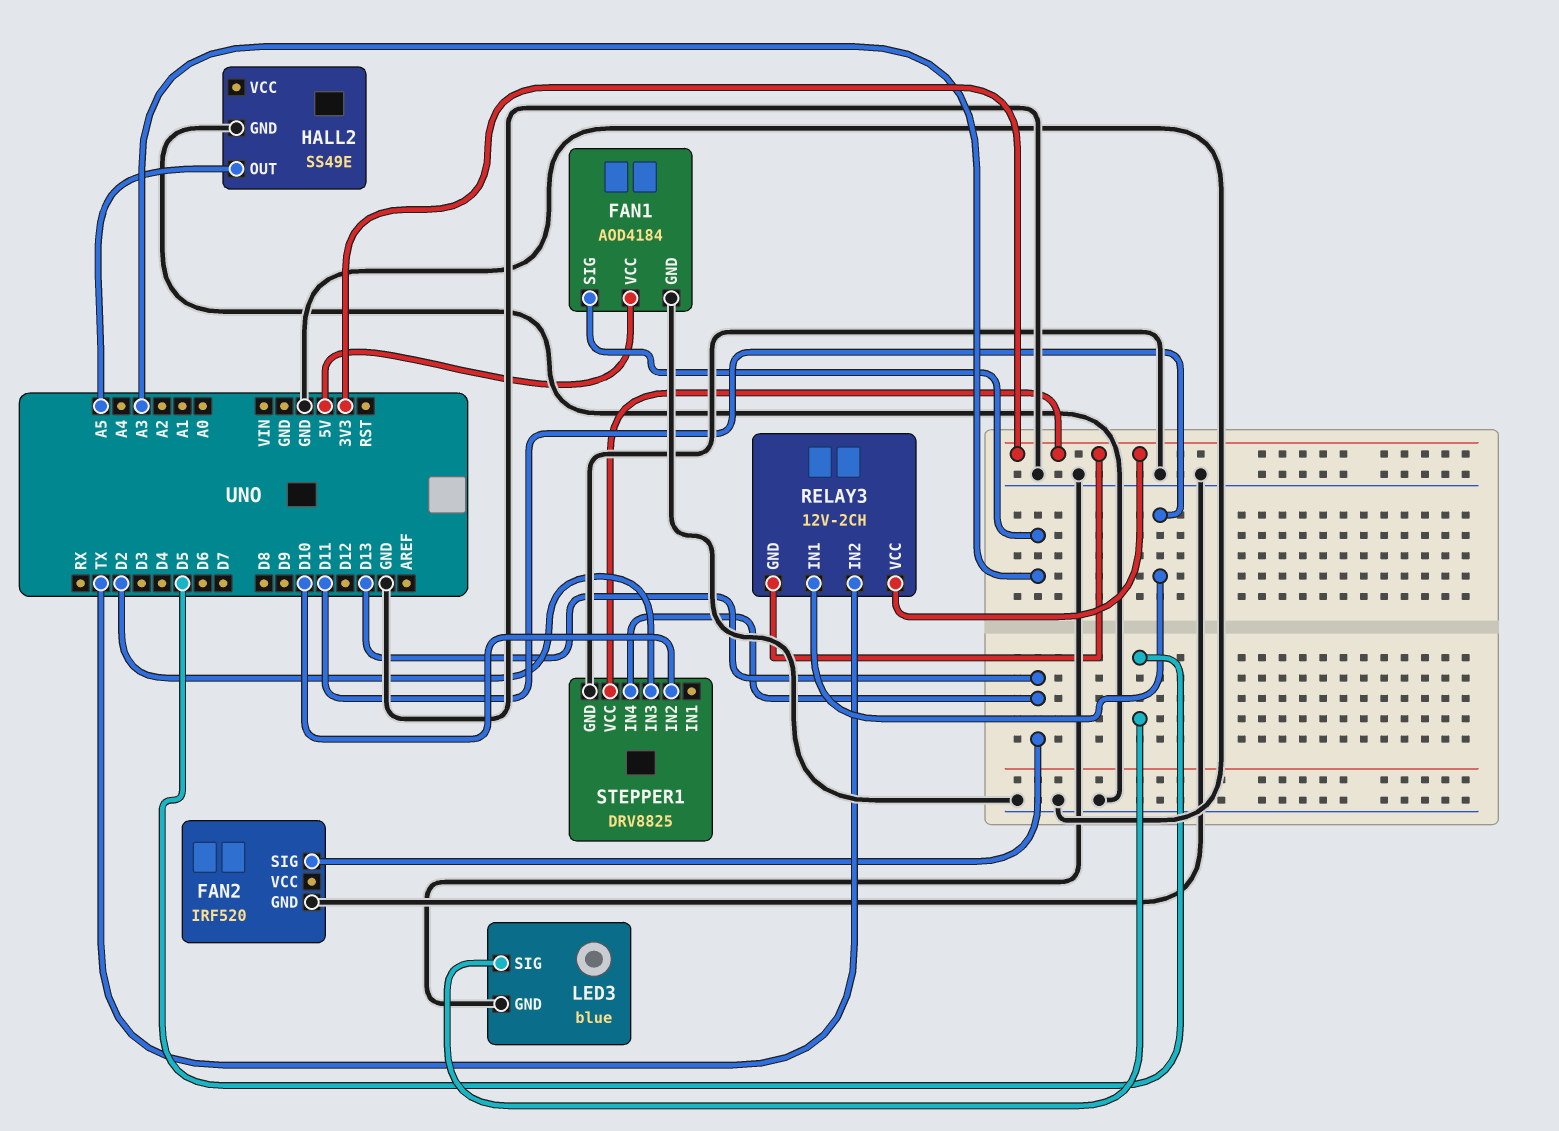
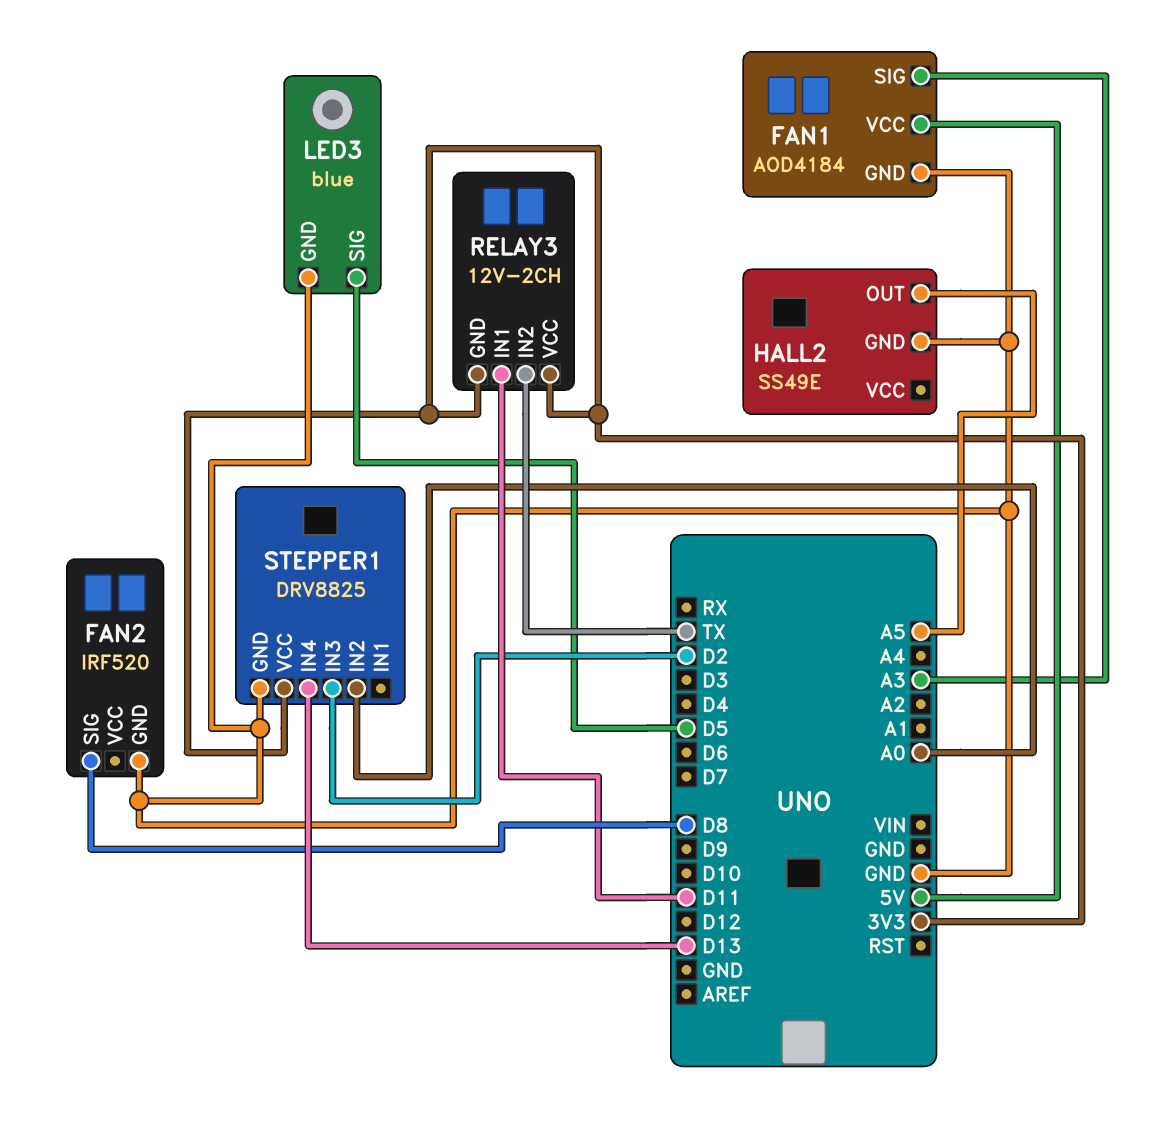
FAN2 pin SIG: D13 -> D8
STEPPER1 pin IN2: D10 -> A0

